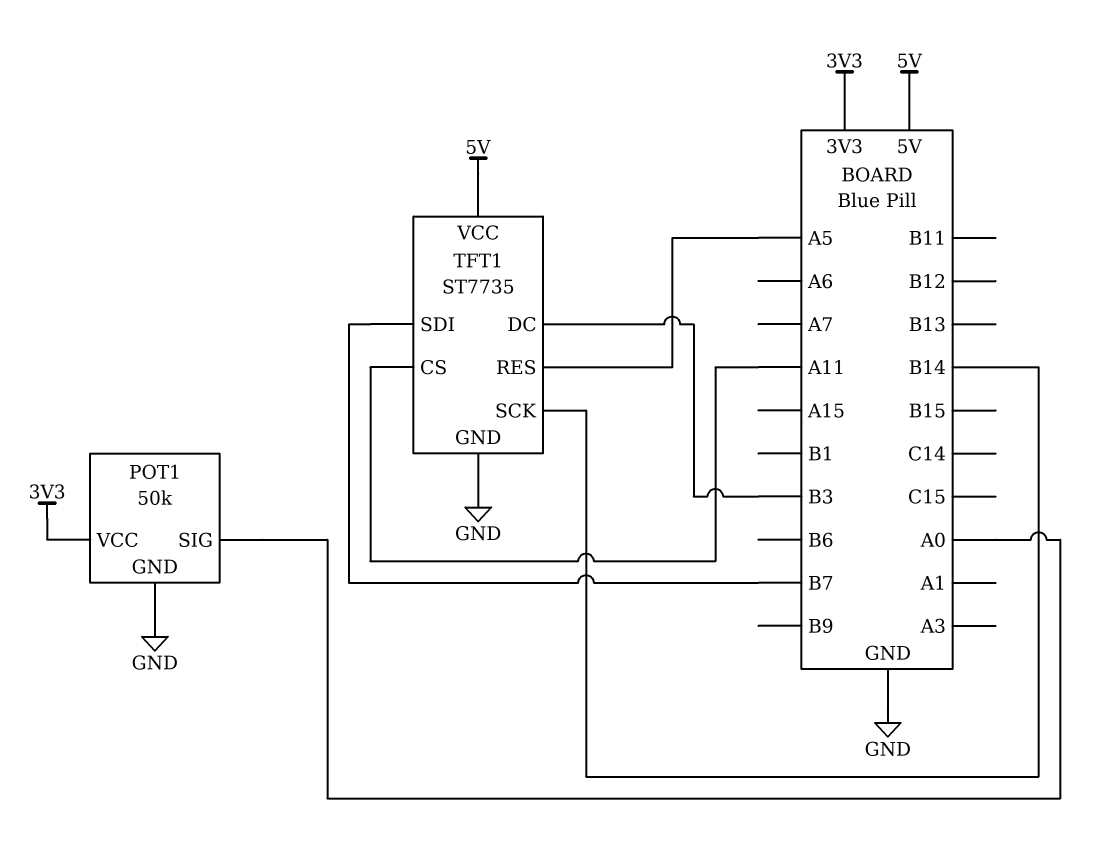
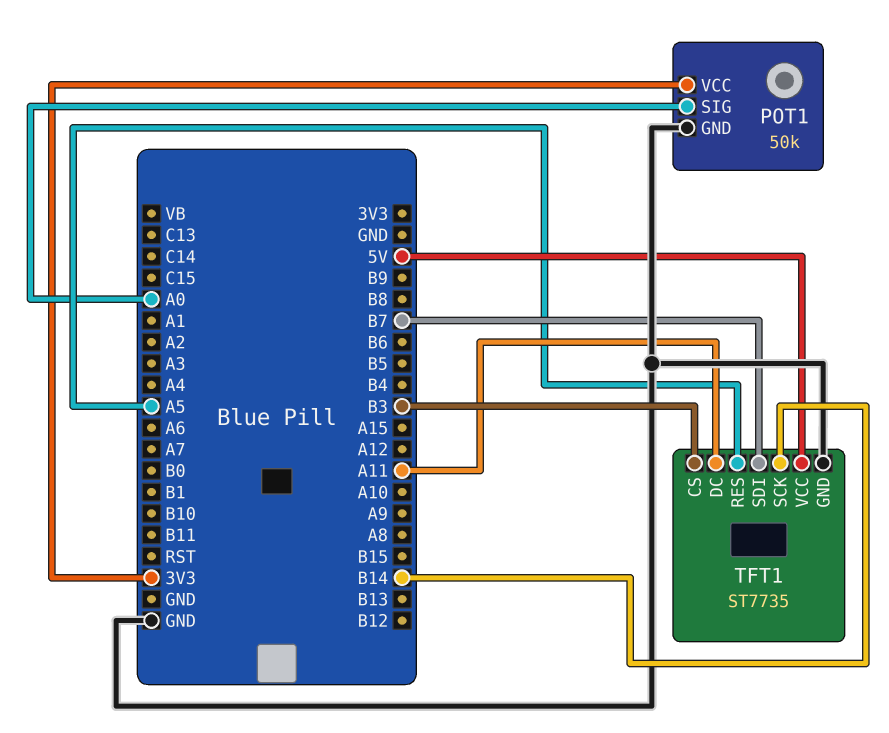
TFT1 pin CS: A11 -> B3
TFT1 pin DC: B3 -> A11

